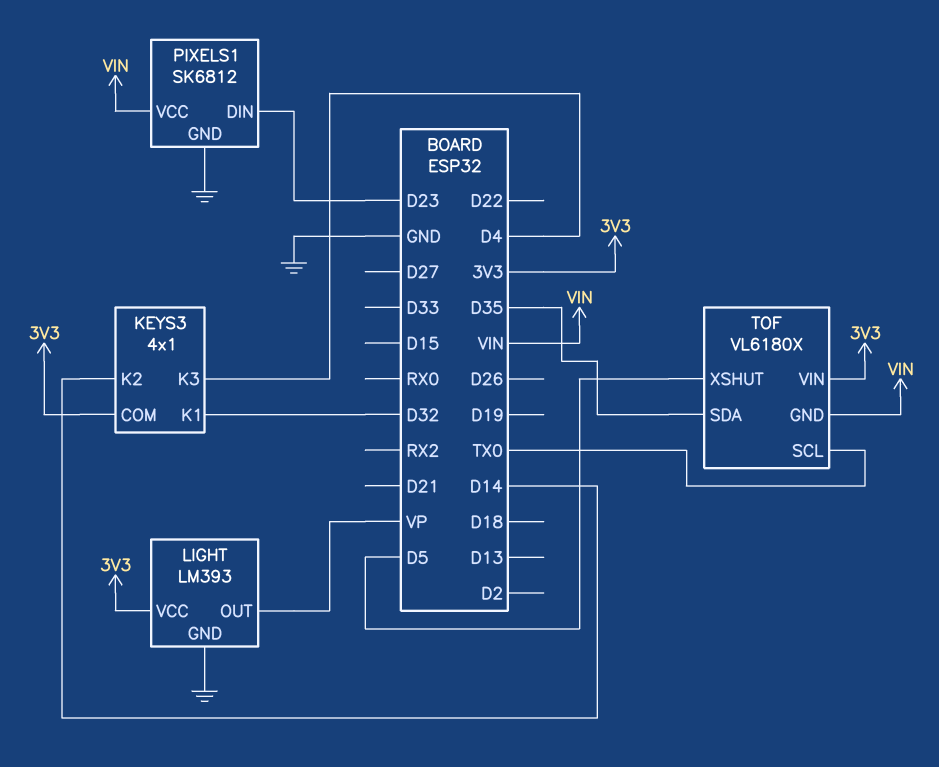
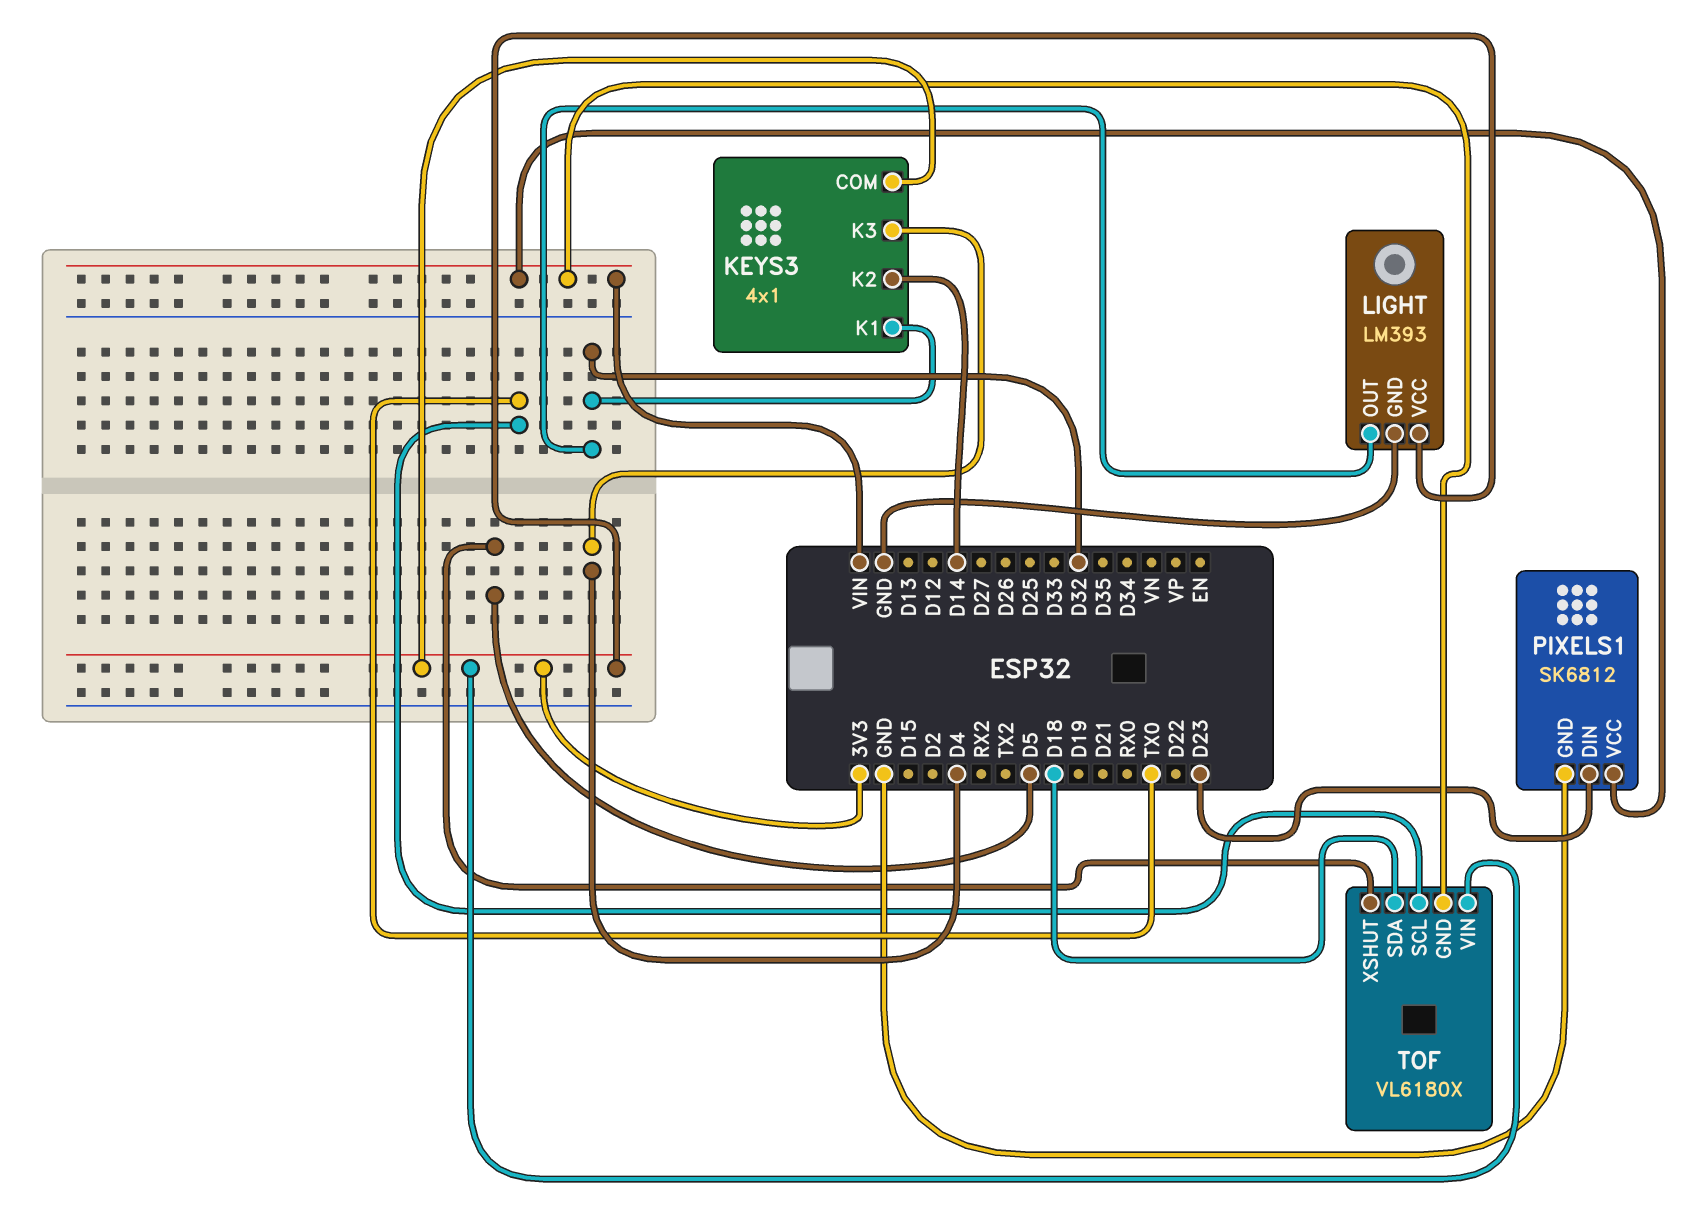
LIGHT pin OUT: VP -> D32
TOF pin SDA: D35 -> D18

